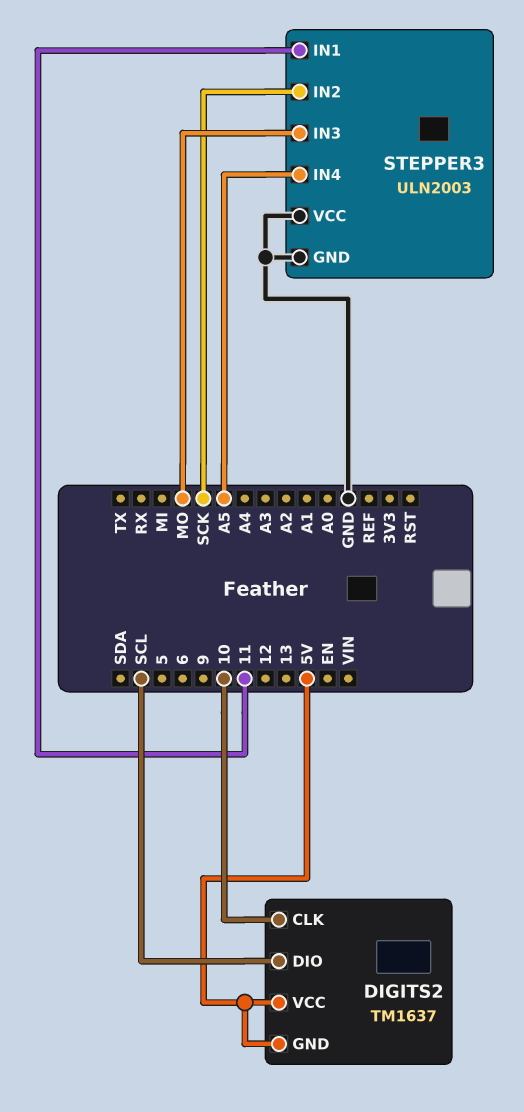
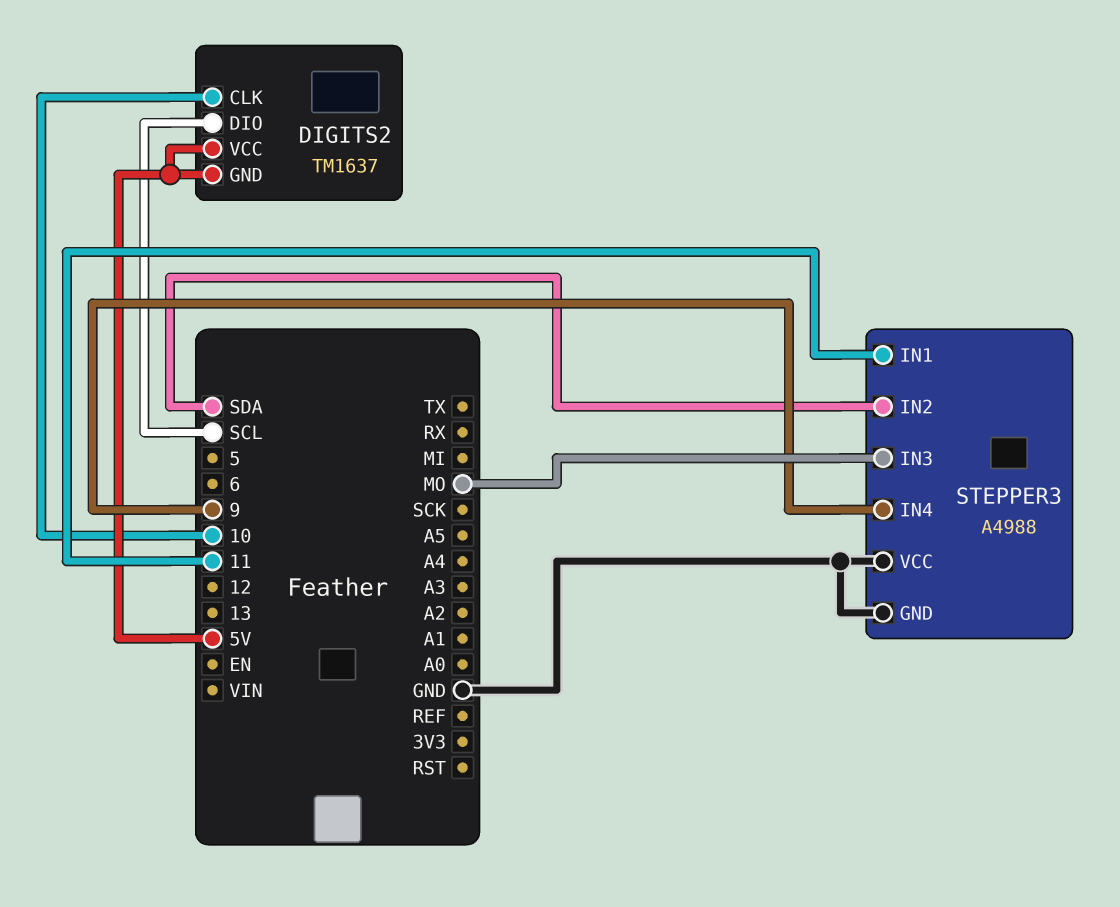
STEPPER3: ULN2003 -> A4988
STEPPER3 pin IN2: SCK -> SDA
STEPPER3 pin IN4: A5 -> 9

